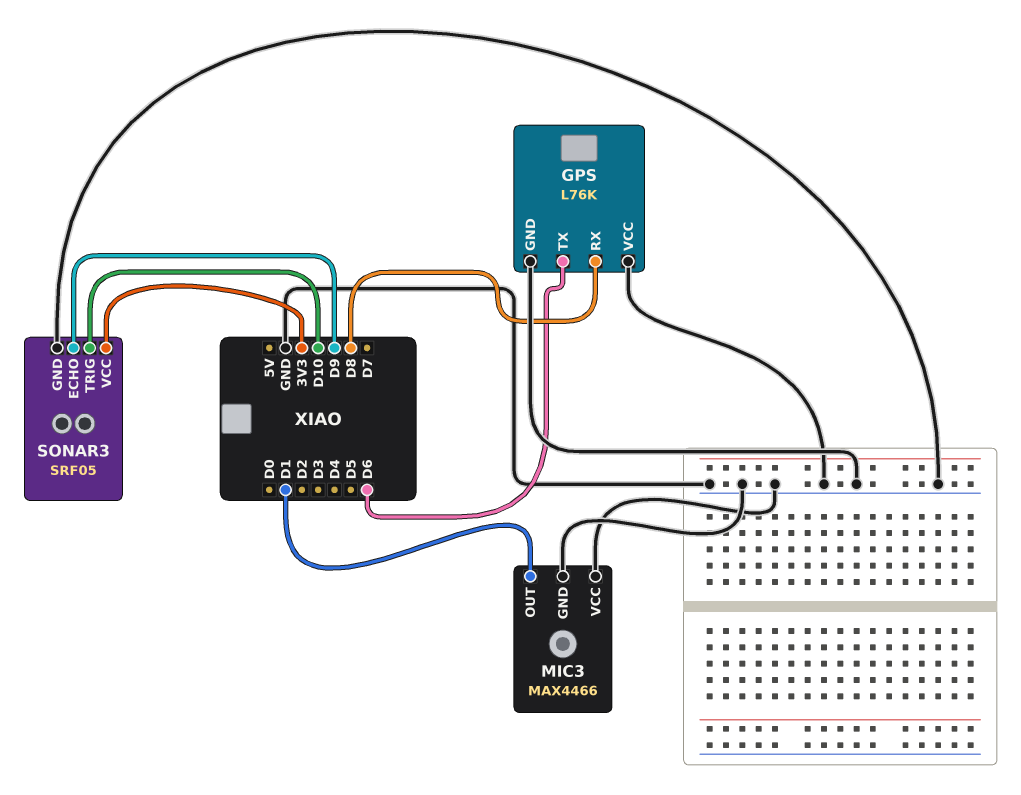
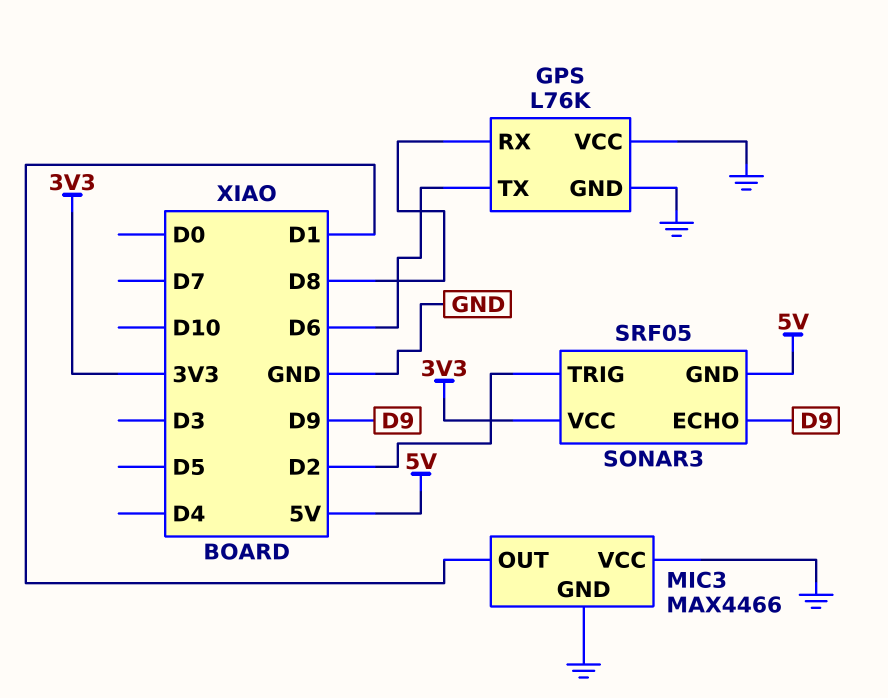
SONAR3 pin GND: GND -> 5V
SONAR3 pin TRIG: D10 -> D2

